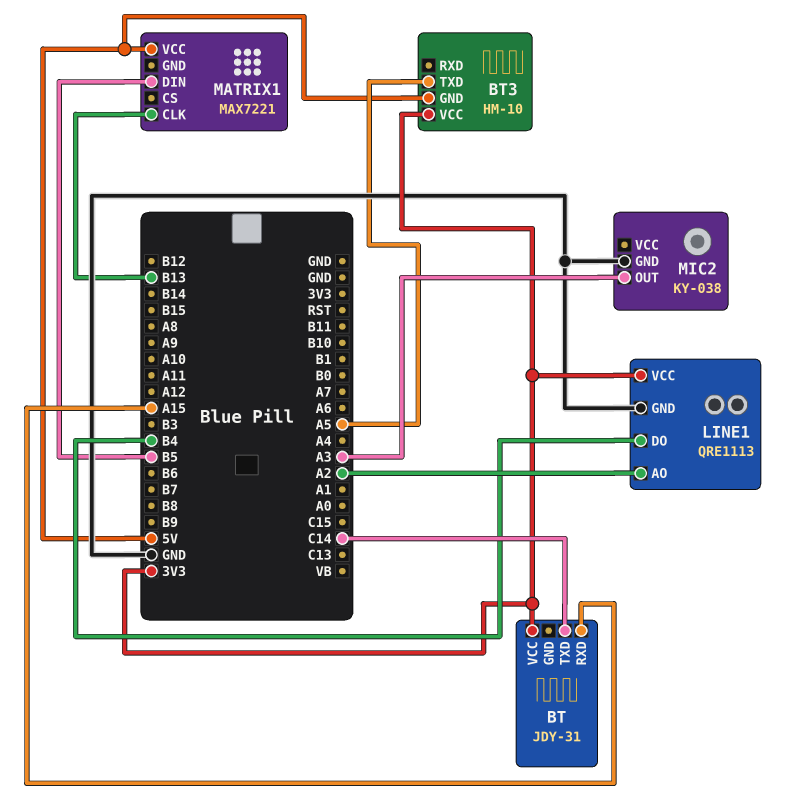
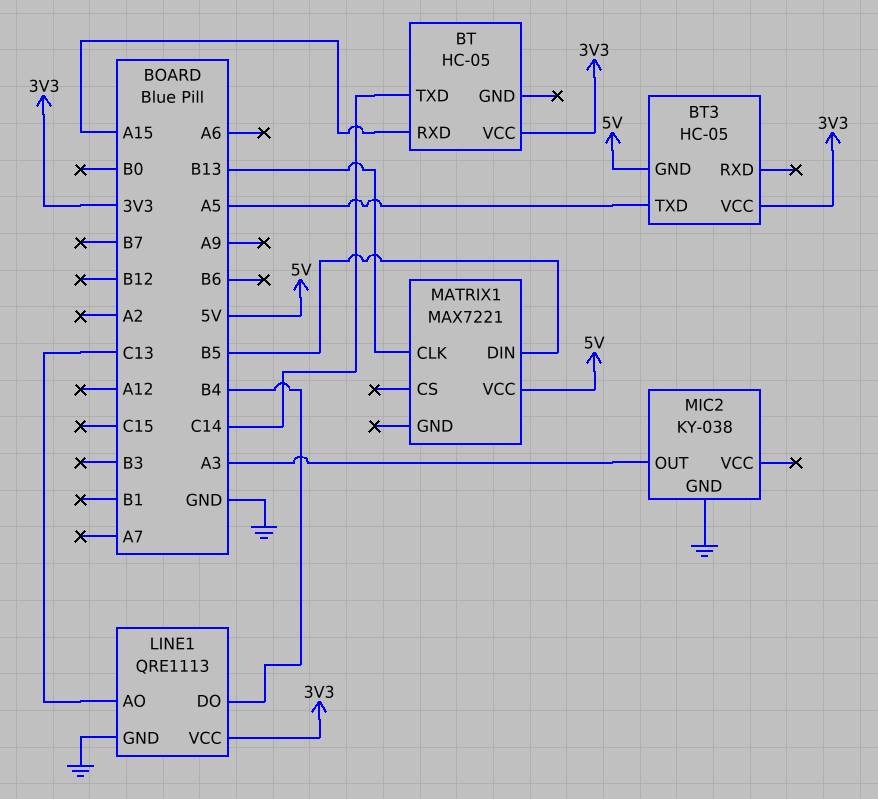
BT: JDY-31 -> HC-05
BT3: HM-10 -> HC-05
LINE1 pin AO: A2 -> C13

